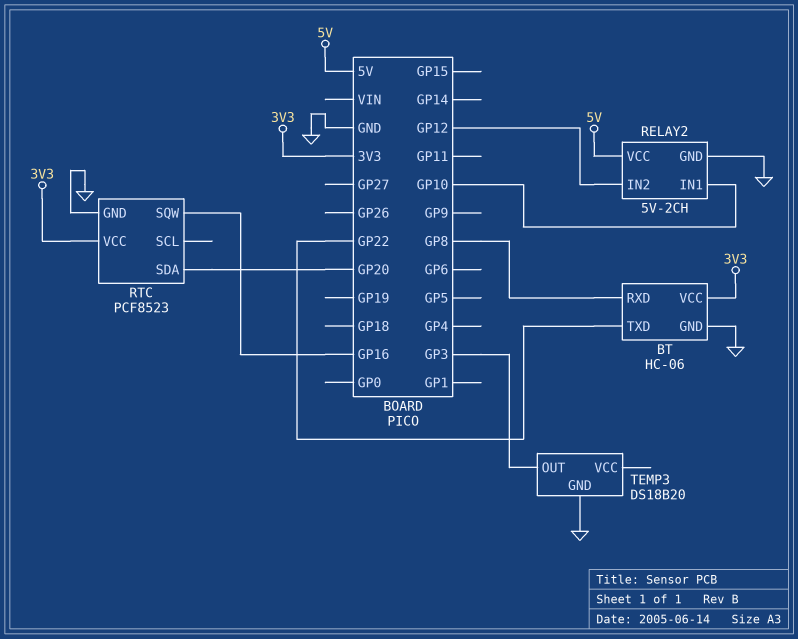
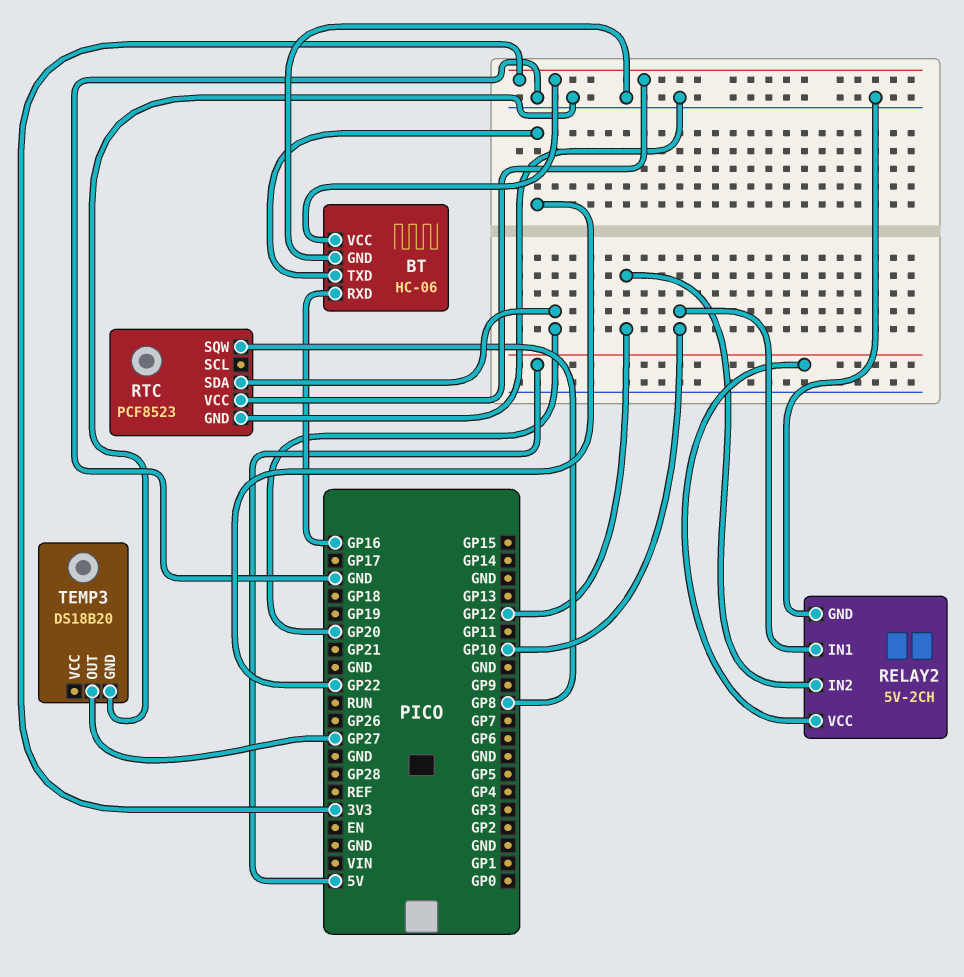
BT pin RXD: GP8 -> GP16
RTC pin SQW: GP16 -> GP8
TEMP3 pin OUT: GP3 -> GP27

